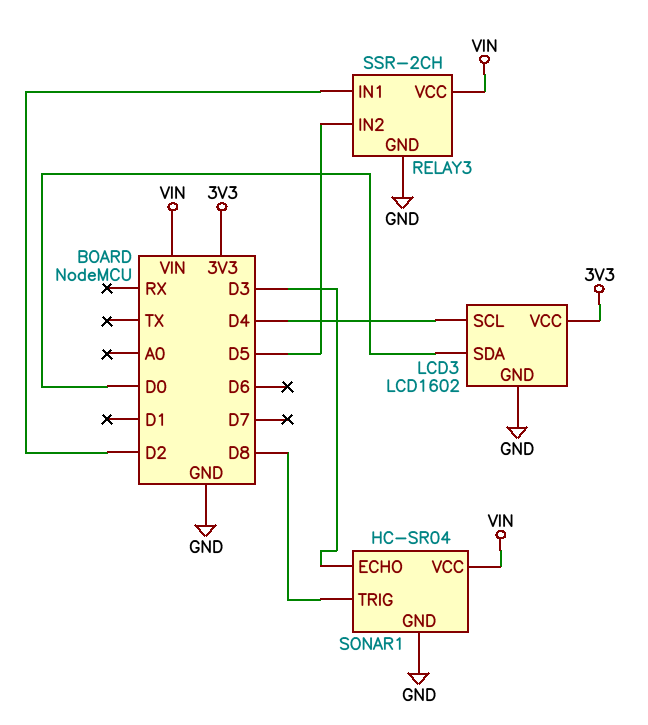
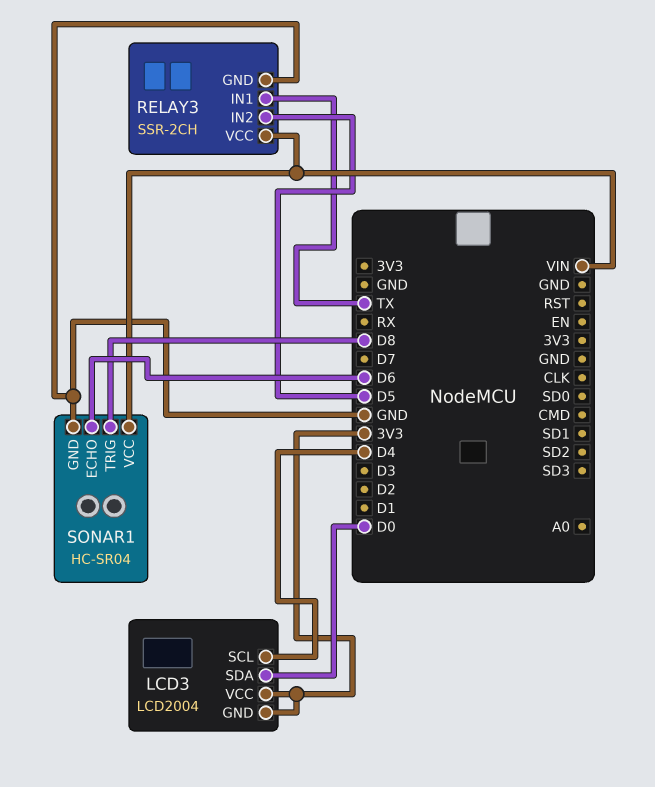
LCD3: LCD1602 -> LCD2004
LCD3 pin GND: GND -> 3V3
RELAY3 pin IN1: D2 -> TX
SONAR1 pin ECHO: D3 -> D6

